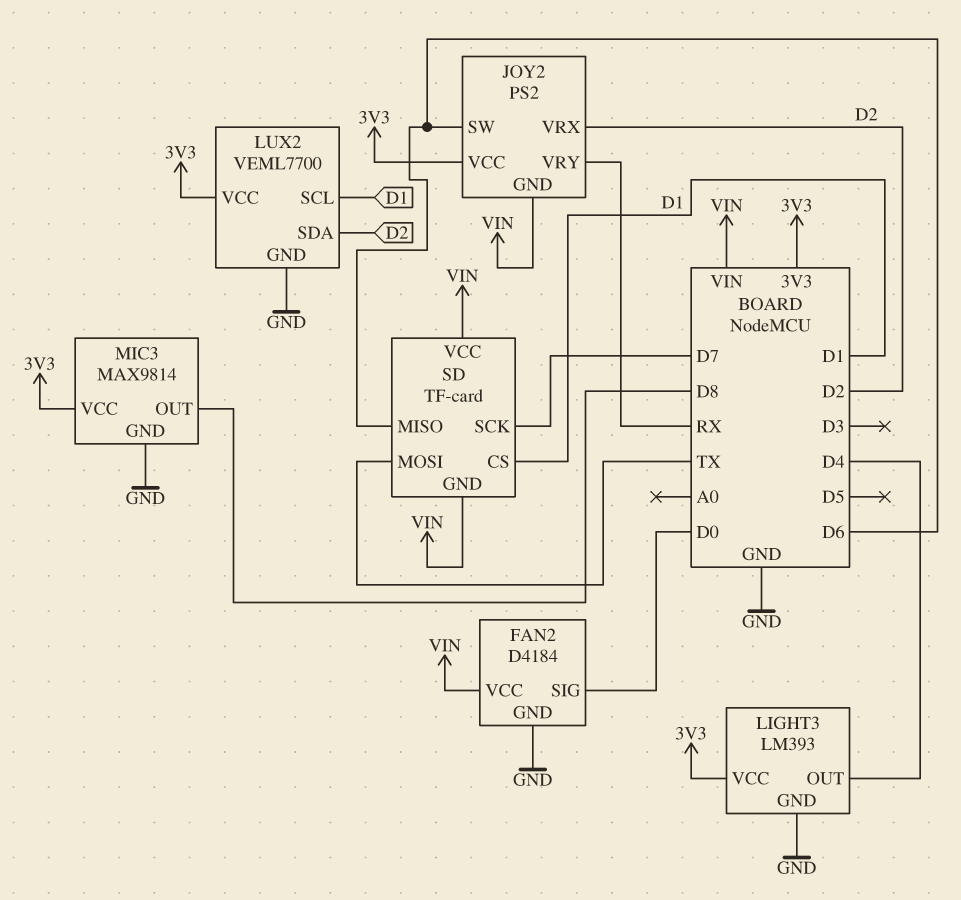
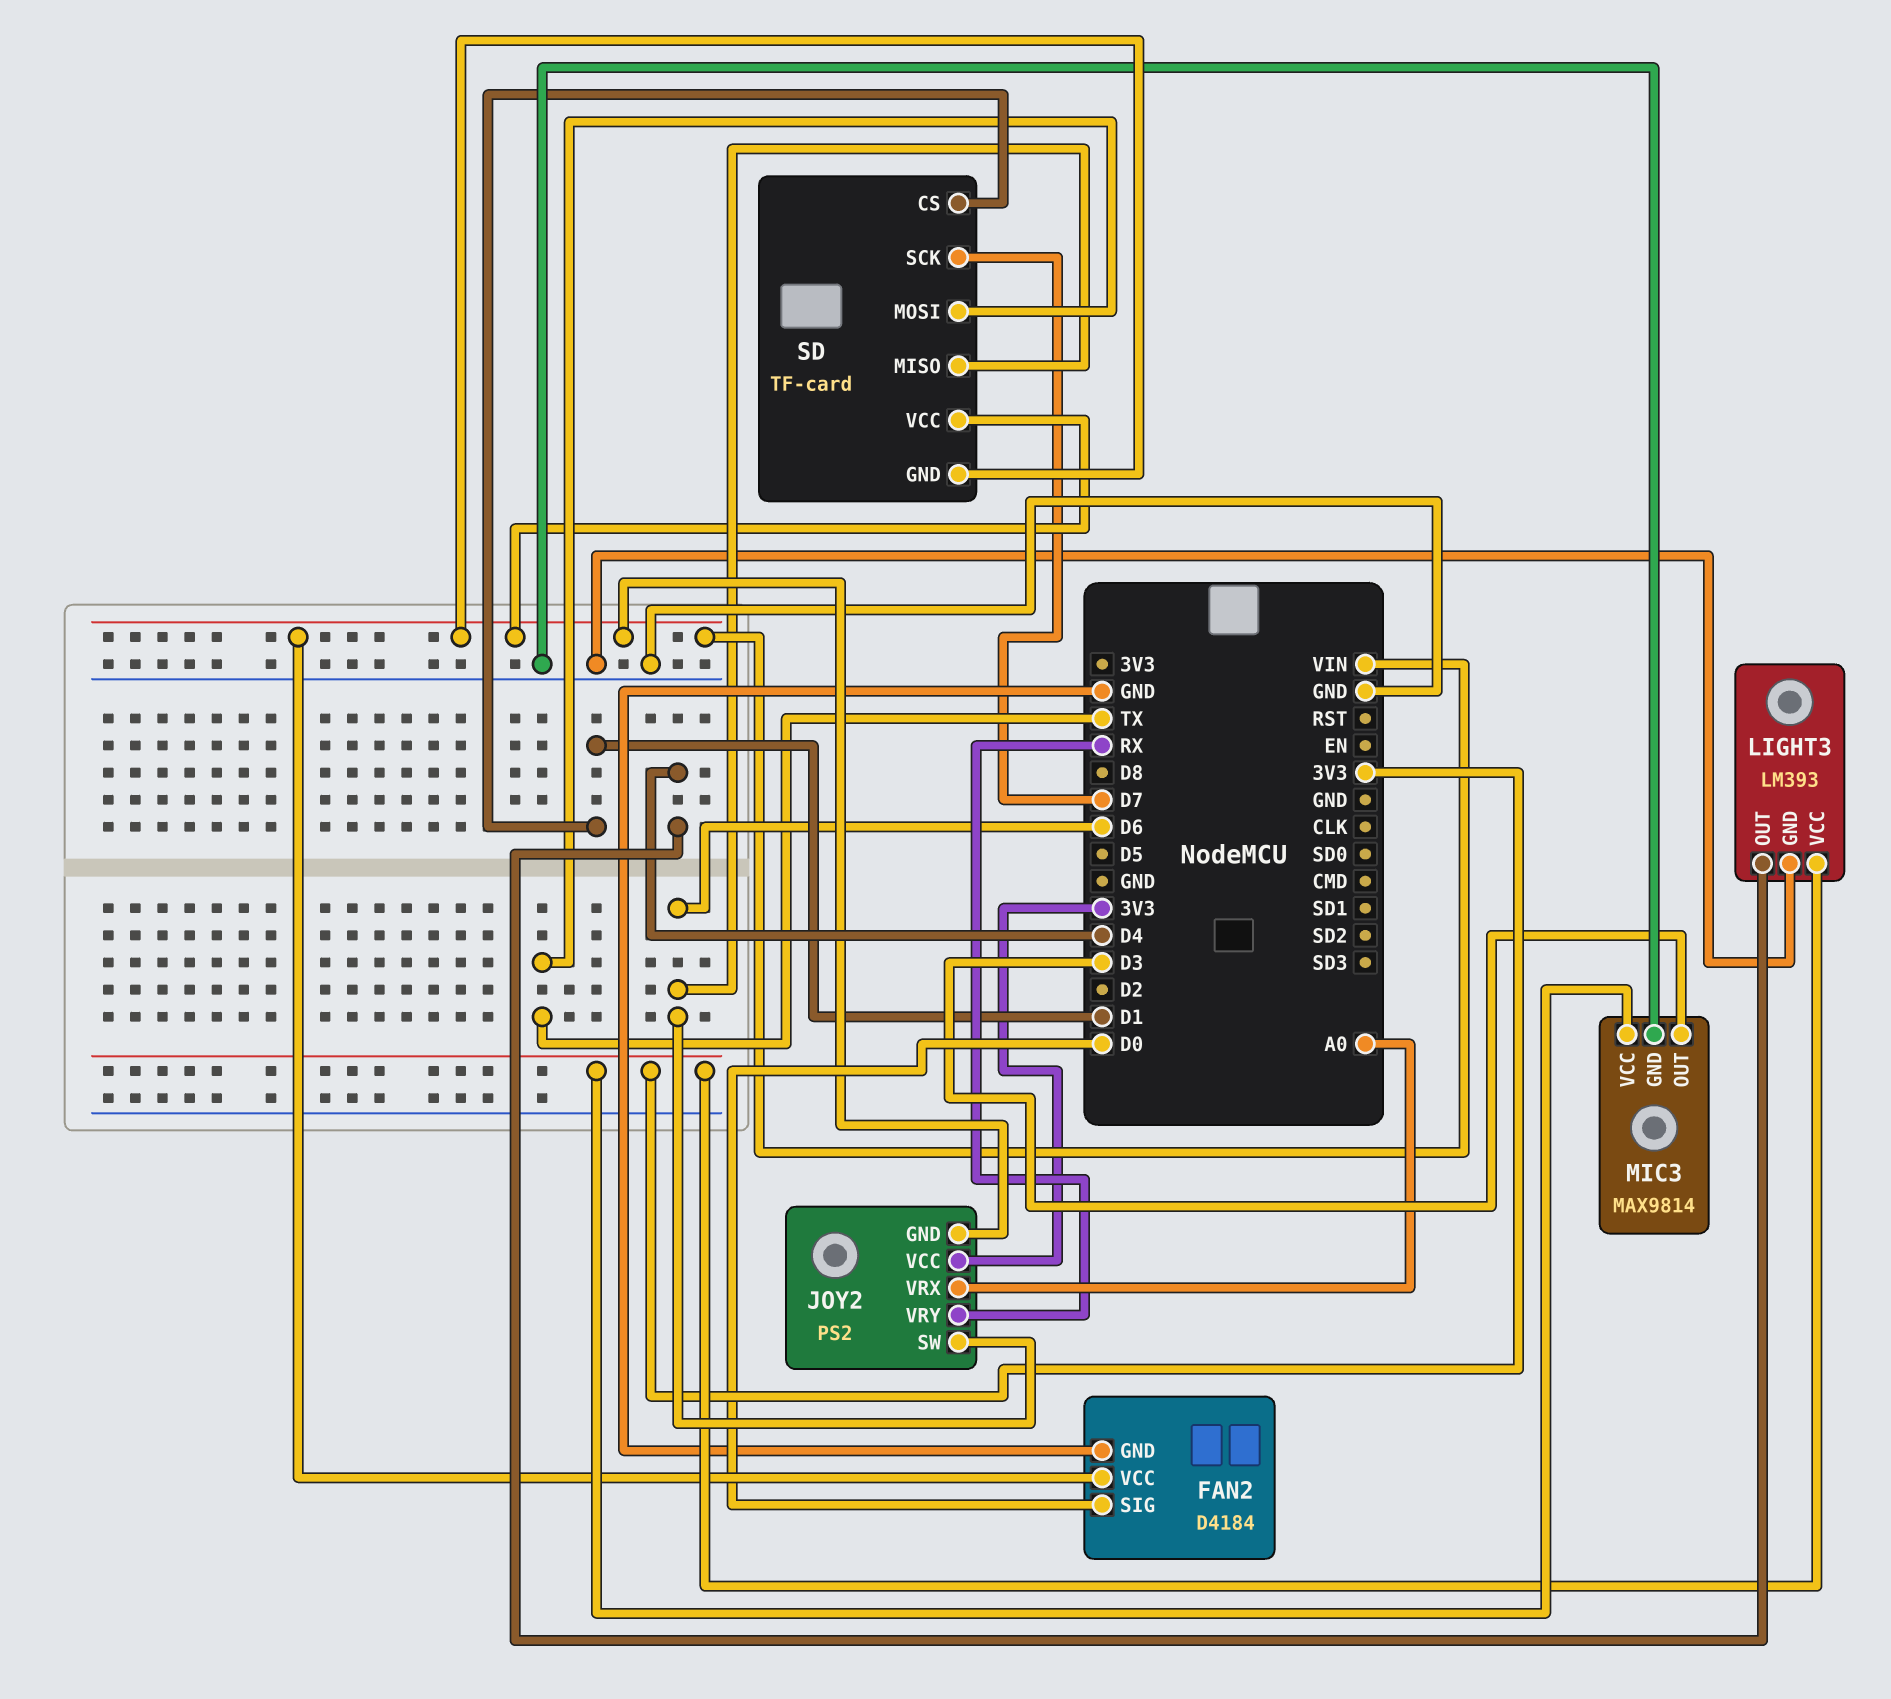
JOY2 pin VRX: D2 -> A0
LUX2: VEML7700 -> none
LUX2 pin GND: GND -> none
LUX2 pin SCL: D1 -> none
LUX2 pin SDA: D2 -> none
LUX2 pin VCC: 3V3 -> none
MIC3 pin OUT: D8 -> D3

